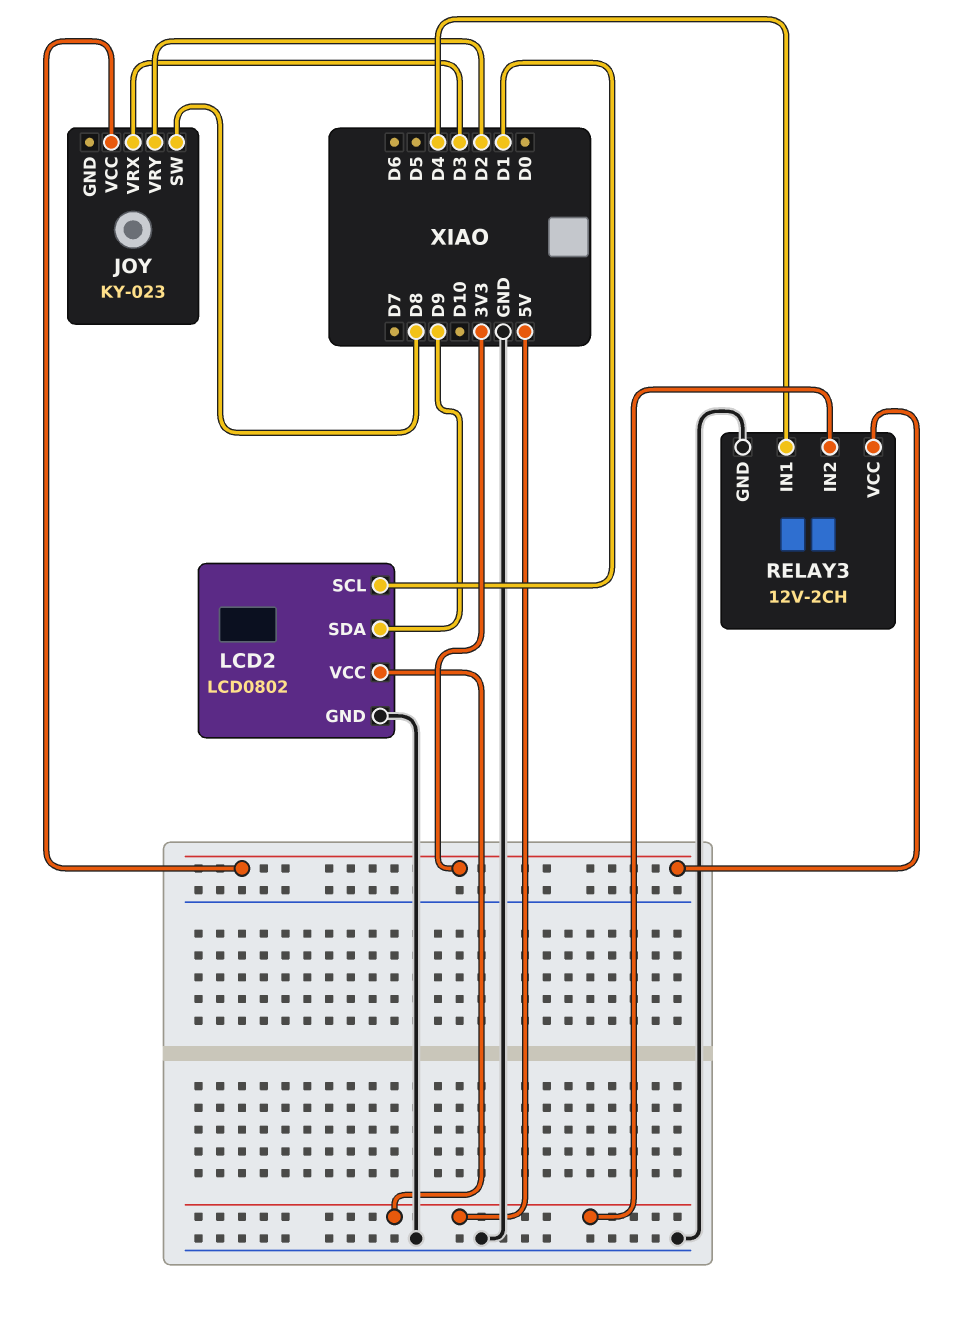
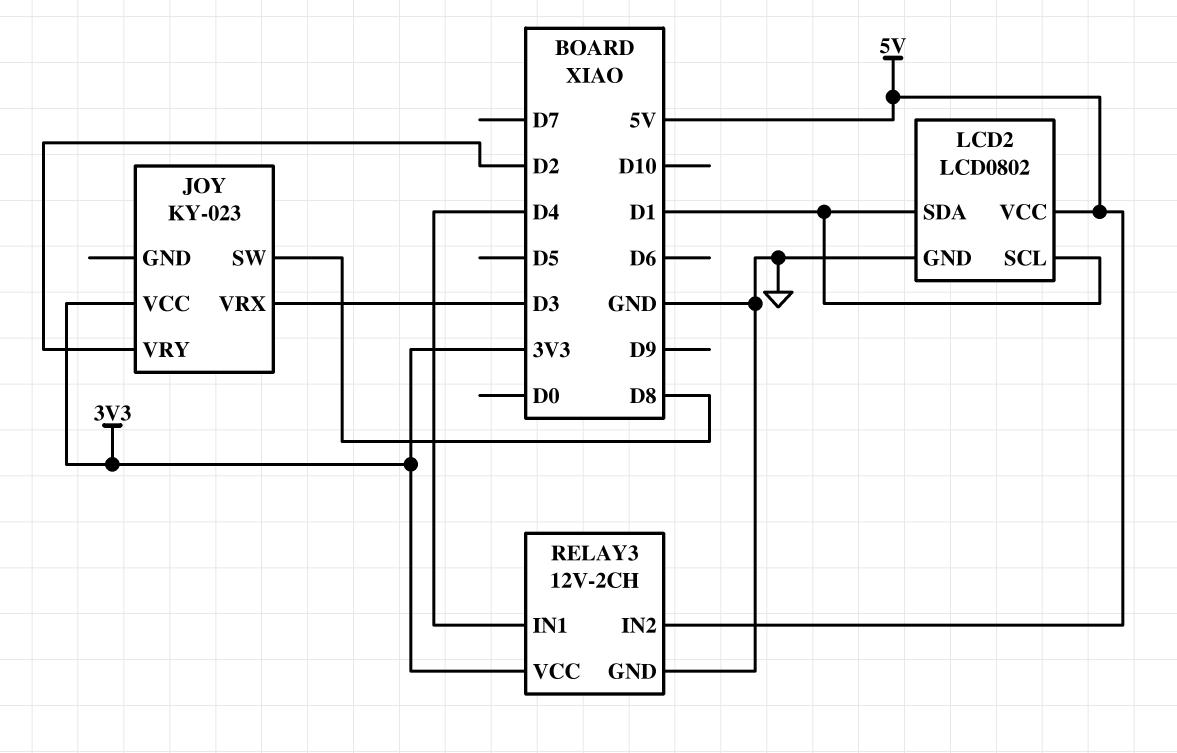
LCD2 pin SDA: D9 -> D1

